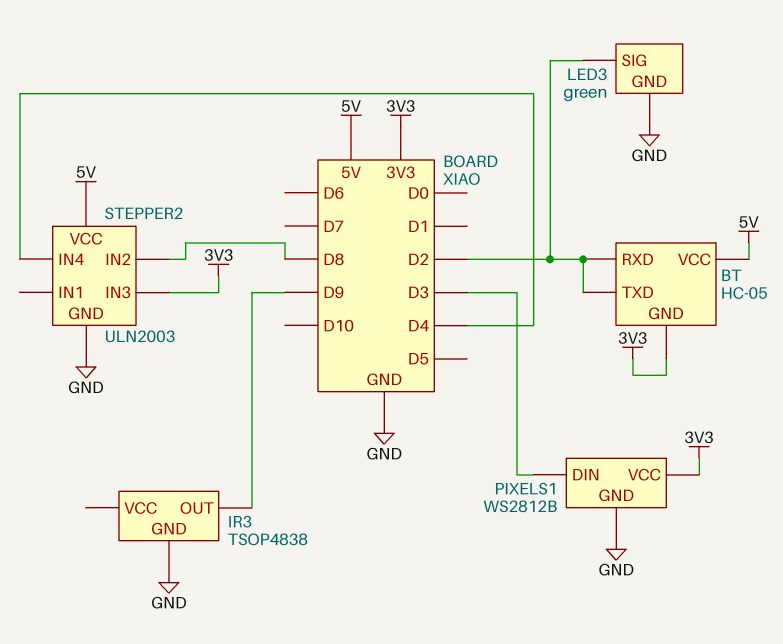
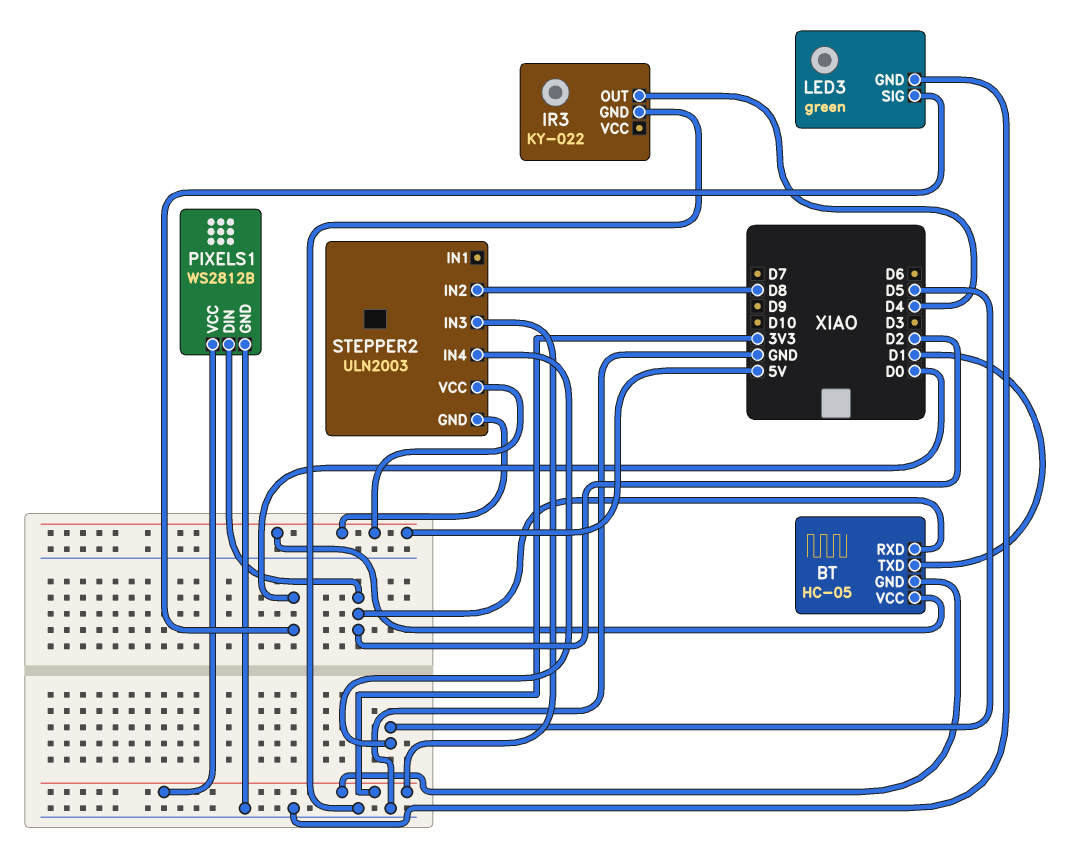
BT pin TXD: D2 -> D1
IR3: TSOP4838 -> KY-022
IR3 pin OUT: D9 -> D4
LED3 pin SIG: D2 -> D0
PIXELS1 pin DIN: D3 -> D2
STEPPER2 pin GND: GND -> 5V
STEPPER2 pin IN4: D4 -> D5

